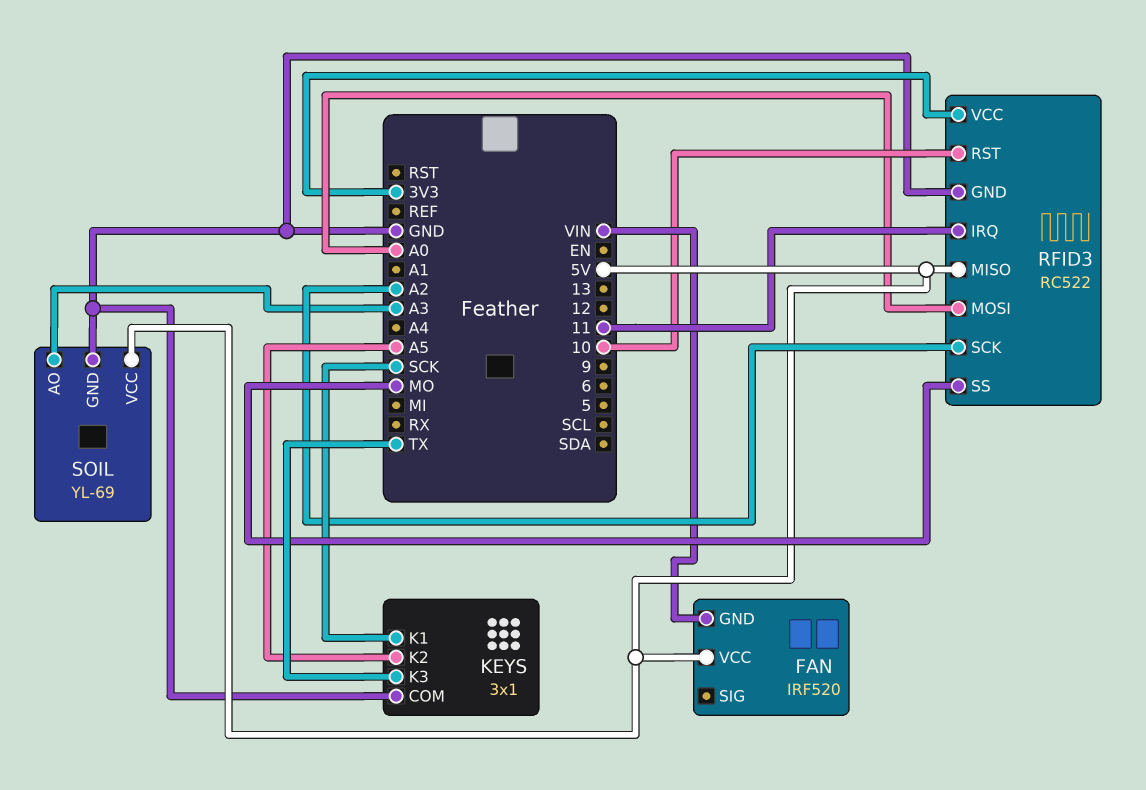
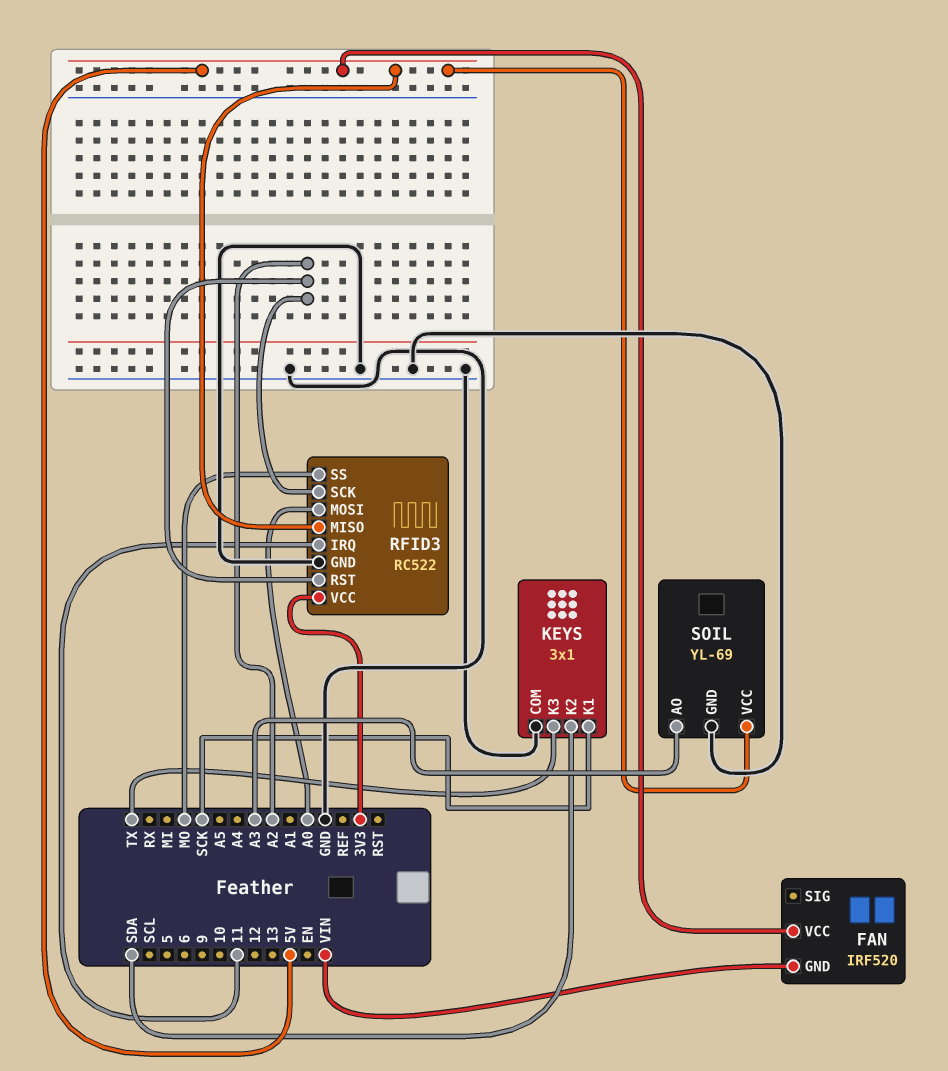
KEYS pin K2: A5 -> SDA
RFID3 pin RST: 10 -> A2

